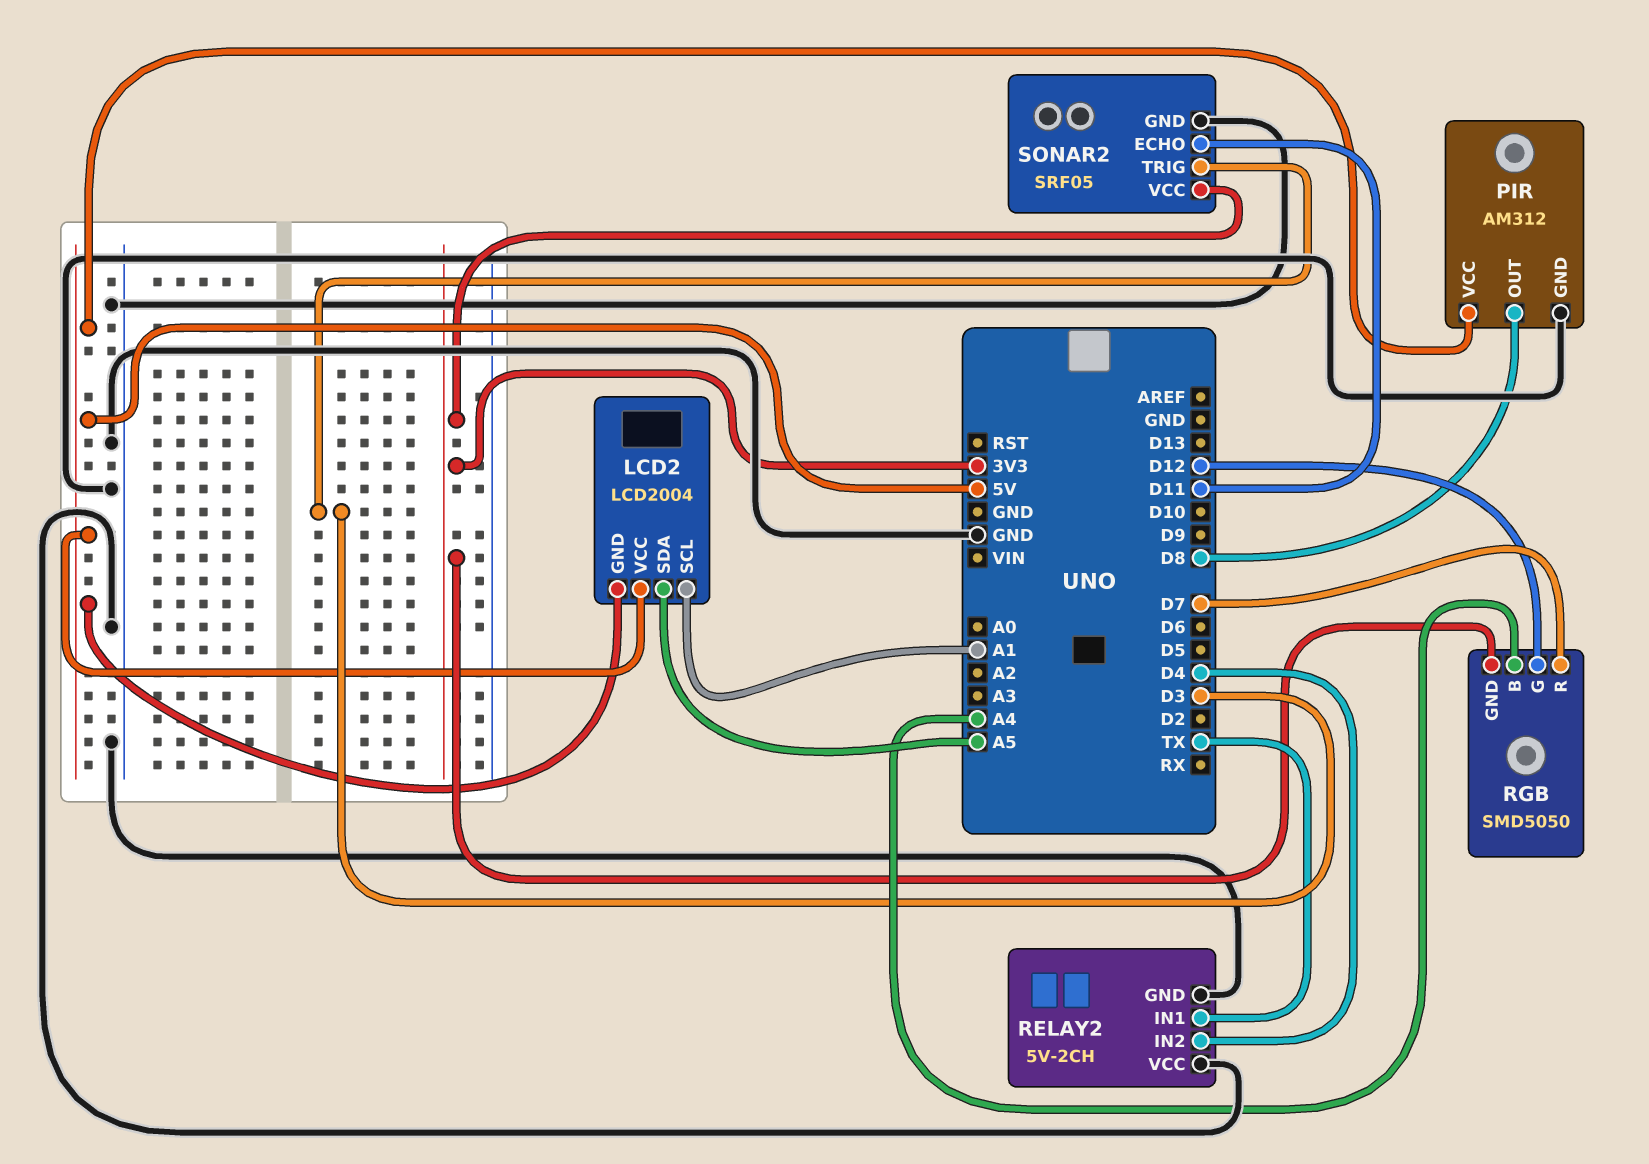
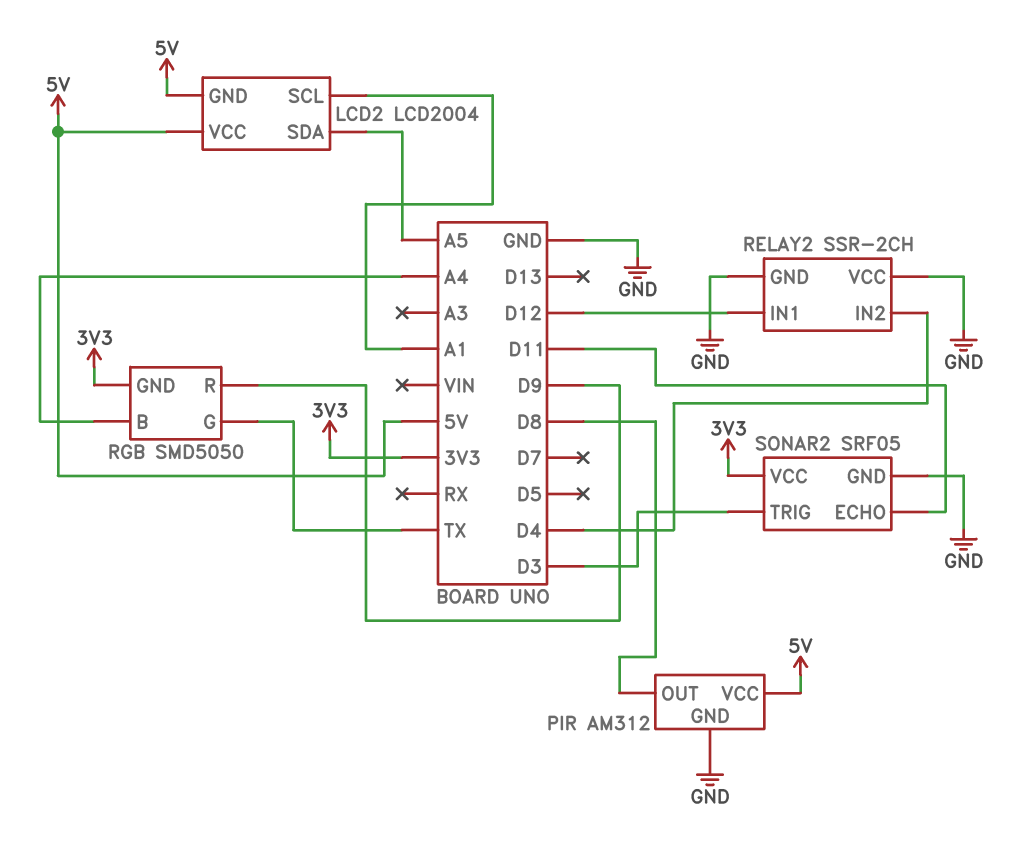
RELAY2: 5V-2CH -> SSR-2CH
RELAY2 pin IN1: TX -> D12
RGB pin G: D12 -> TX
RGB pin R: D7 -> D9

